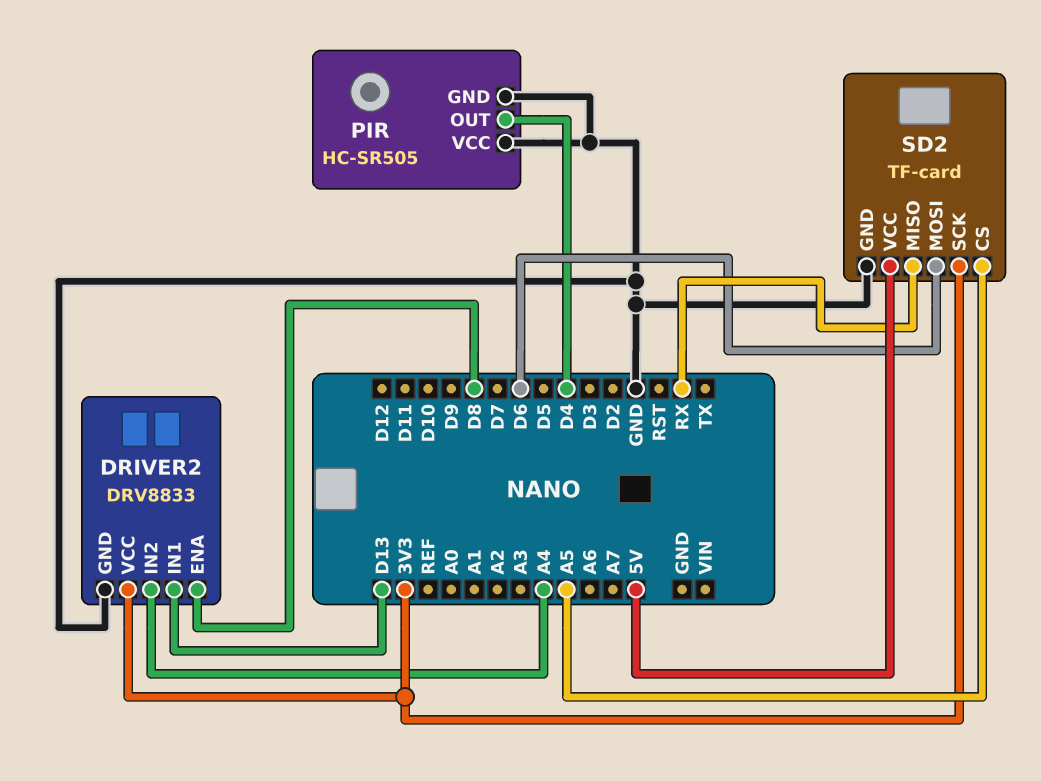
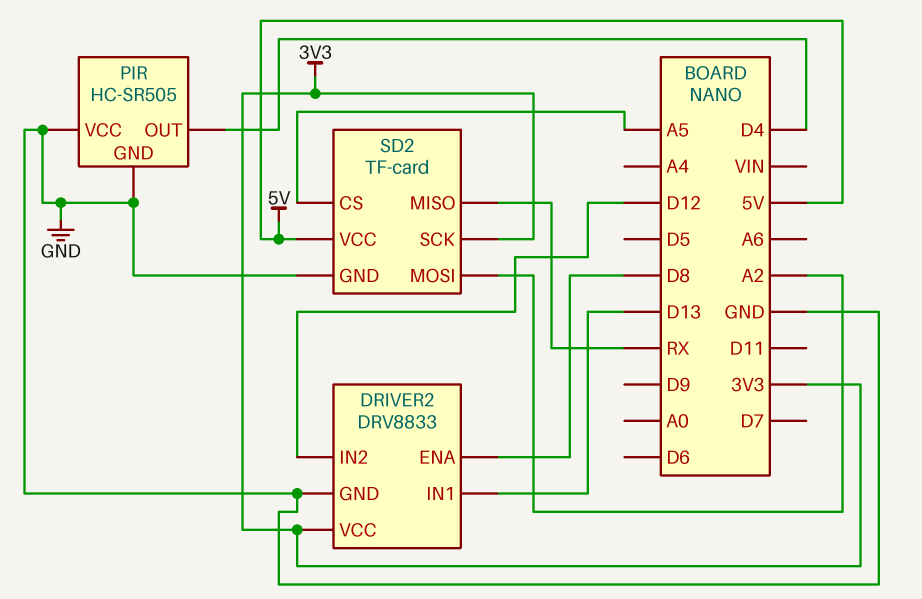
DRIVER2 pin IN2: A4 -> D12
SD2 pin MOSI: D6 -> A2

